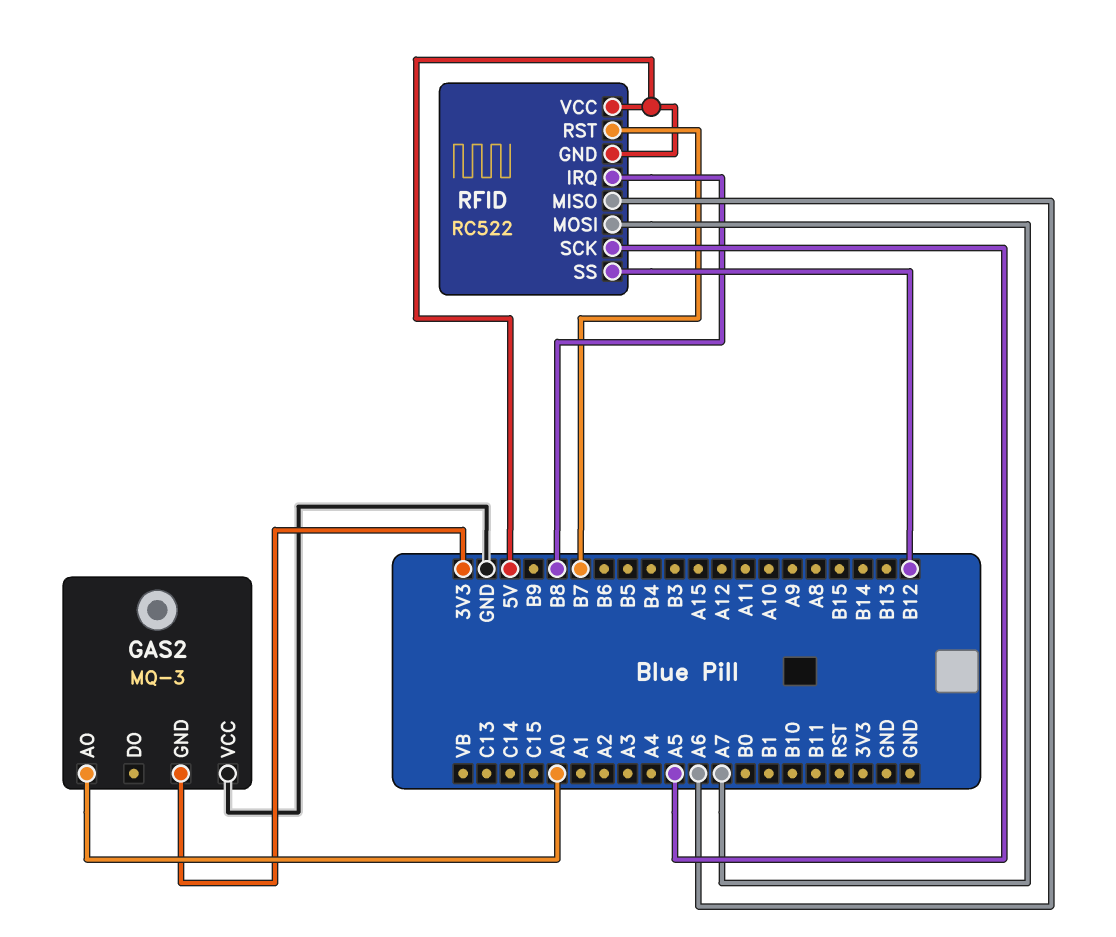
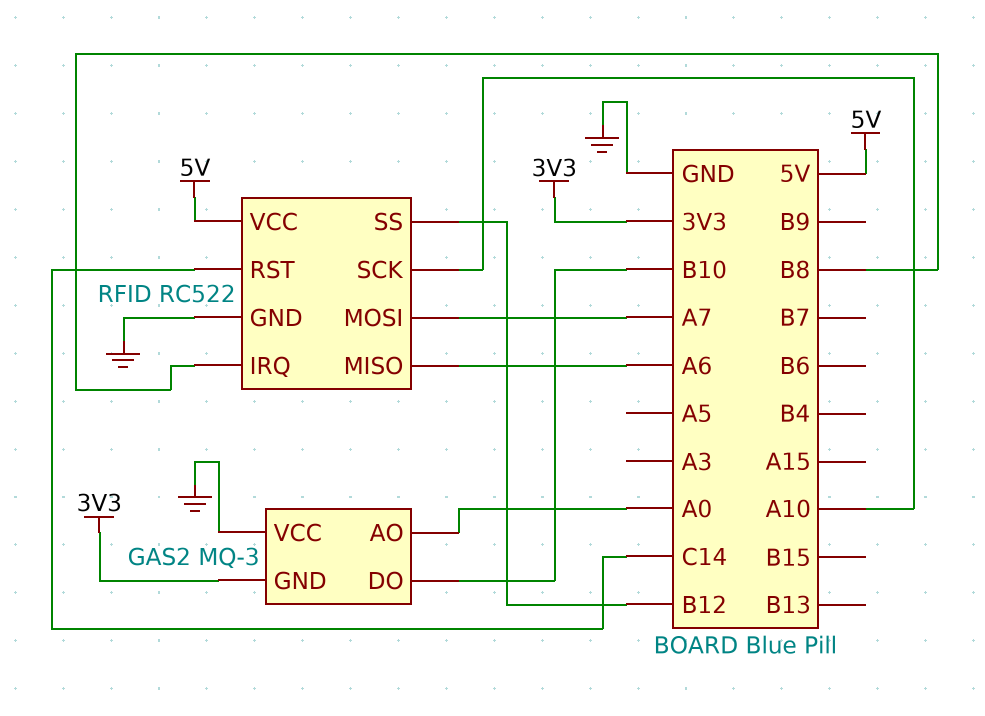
GAS2 pin DO: none -> B10
RFID pin GND: 5V -> GND
RFID pin RST: B7 -> C14
RFID pin SCK: A5 -> A10

